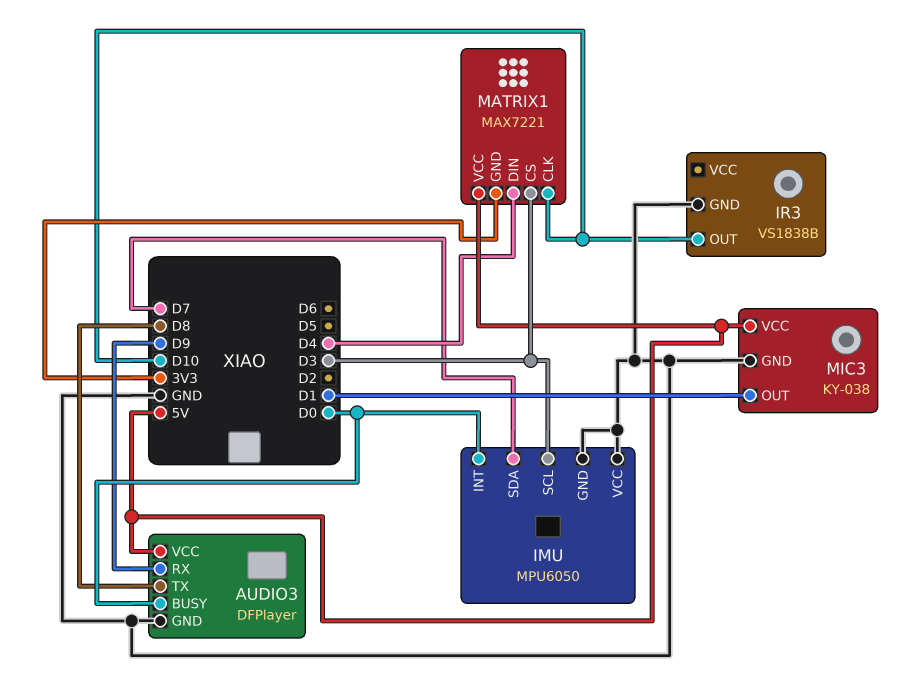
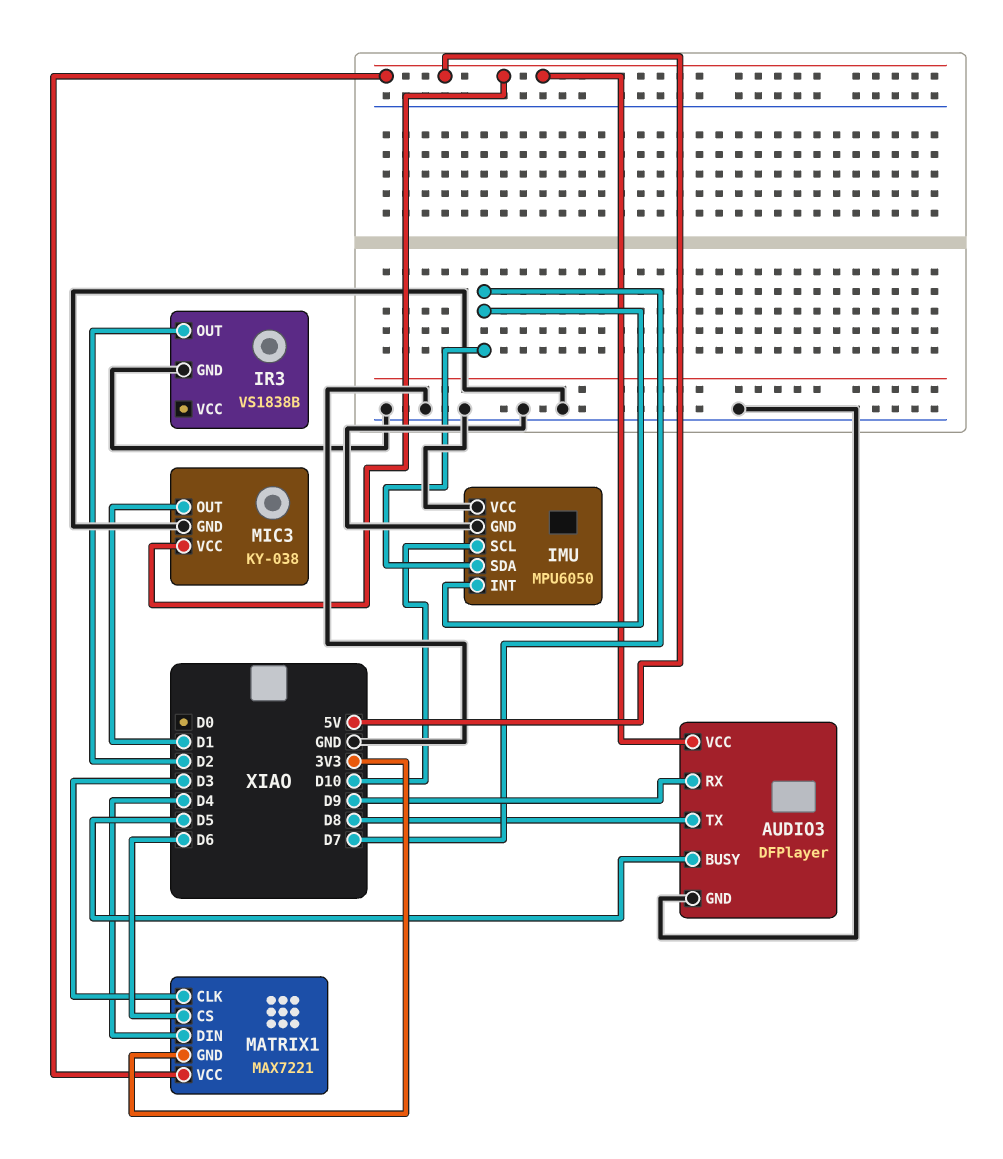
AUDIO3 pin BUSY: D0 -> D5
IMU pin INT: D0 -> D7
IMU pin SCL: D3 -> D10
IR3 pin OUT: D10 -> D2
MATRIX1 pin CLK: D10 -> D3
MATRIX1 pin CS: D3 -> D6

